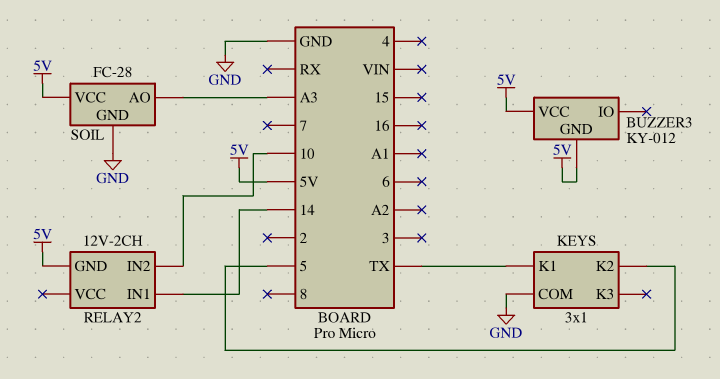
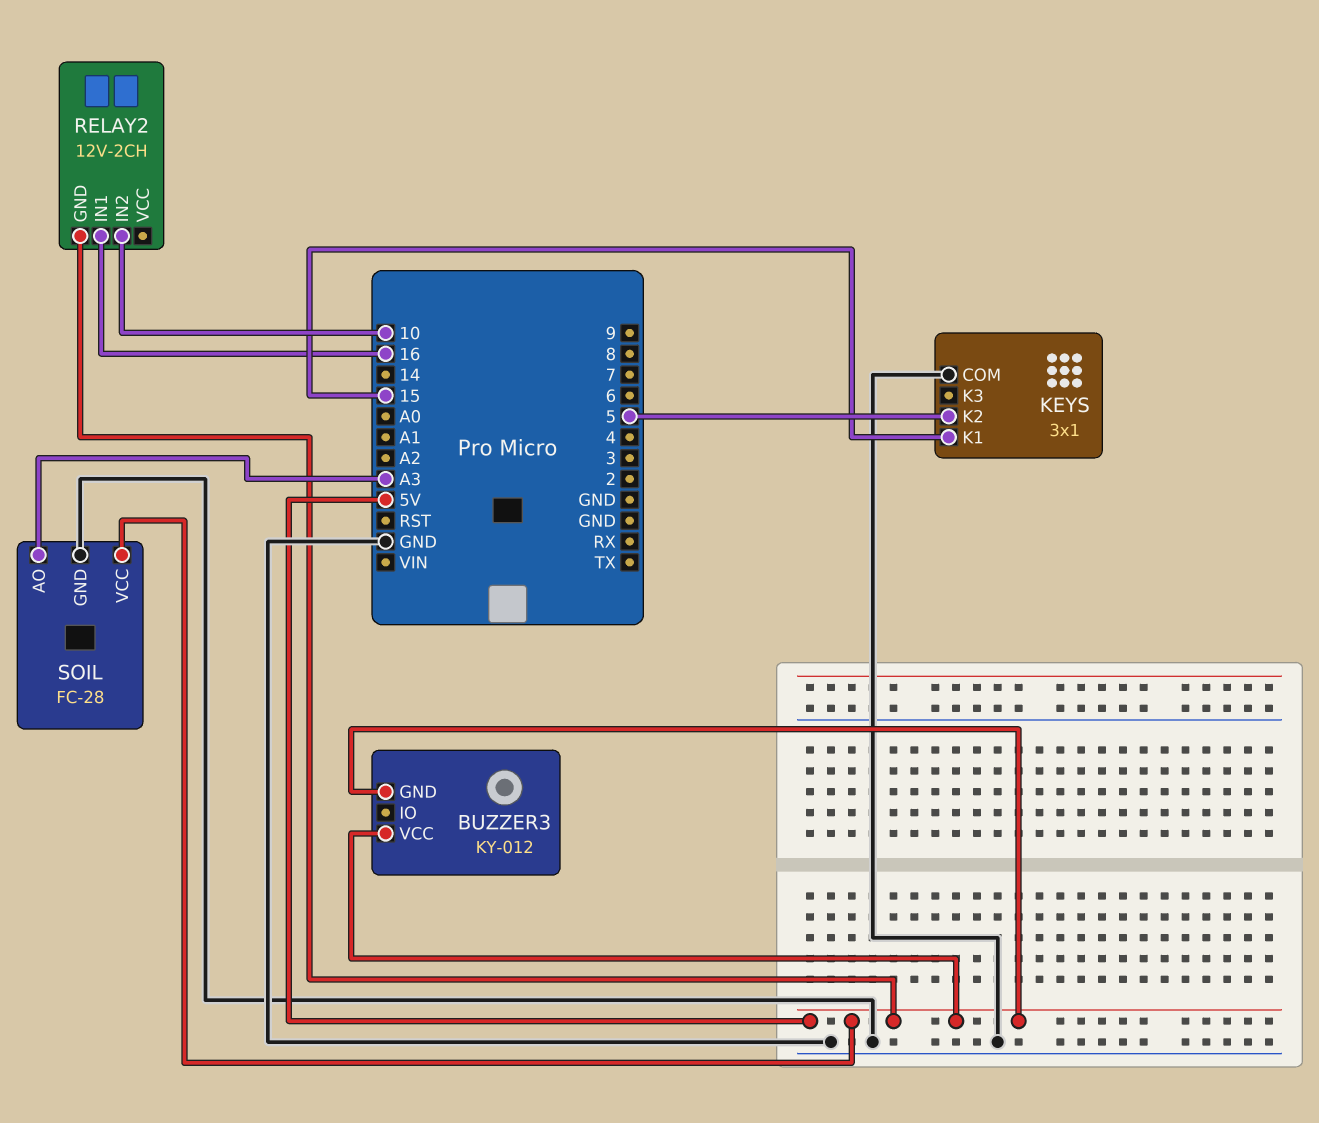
KEYS pin K1: TX -> 15
RELAY2 pin IN1: 14 -> 16

